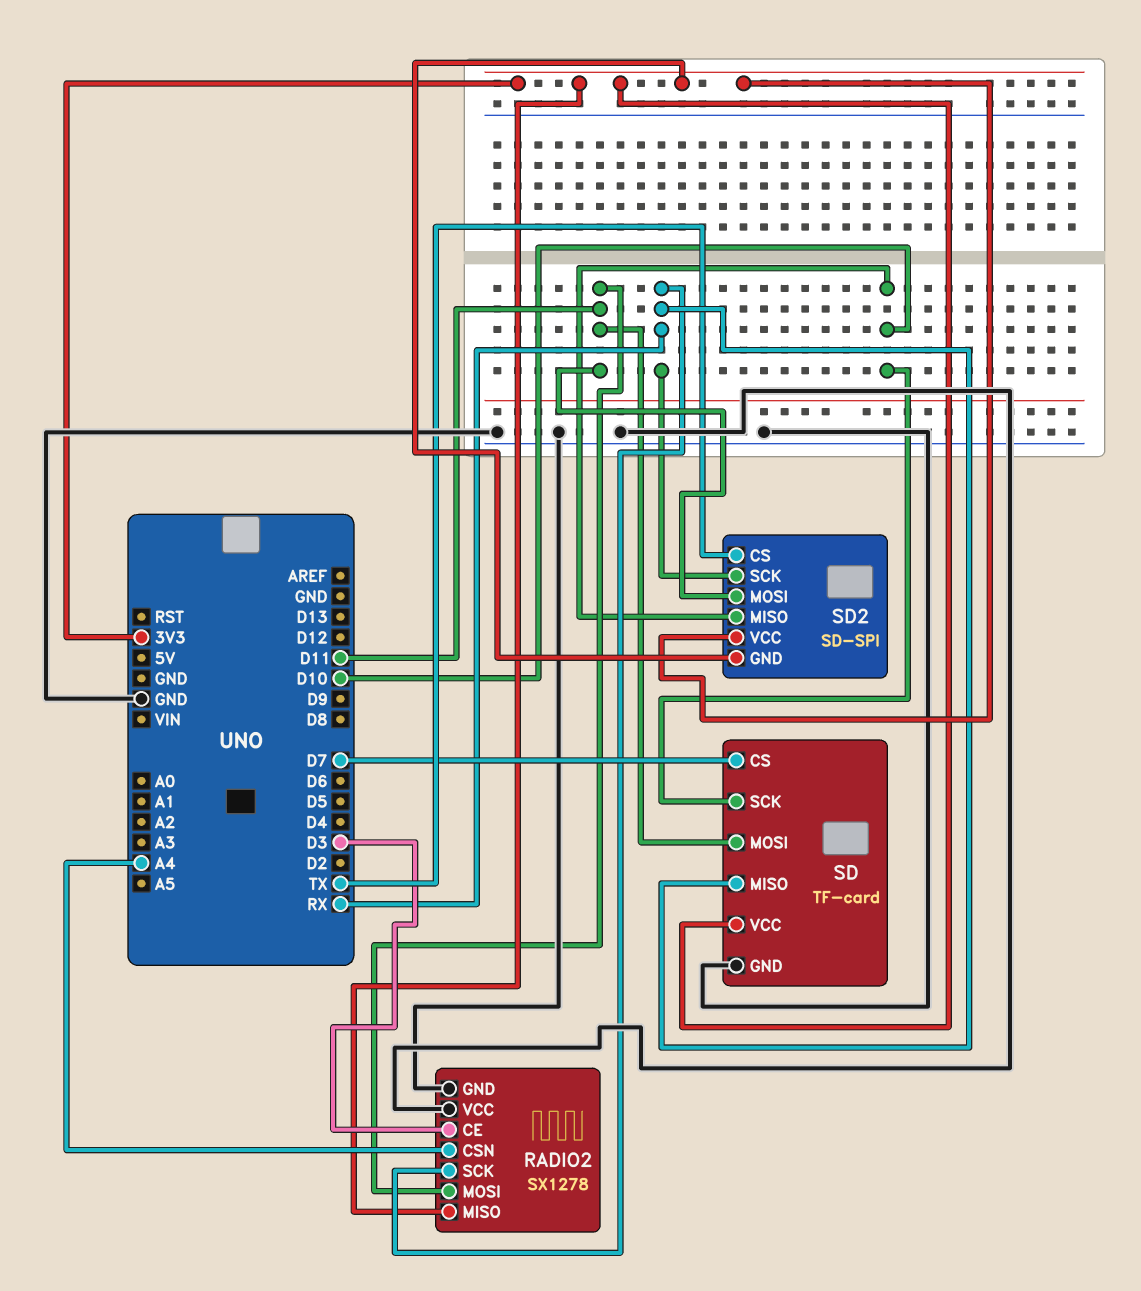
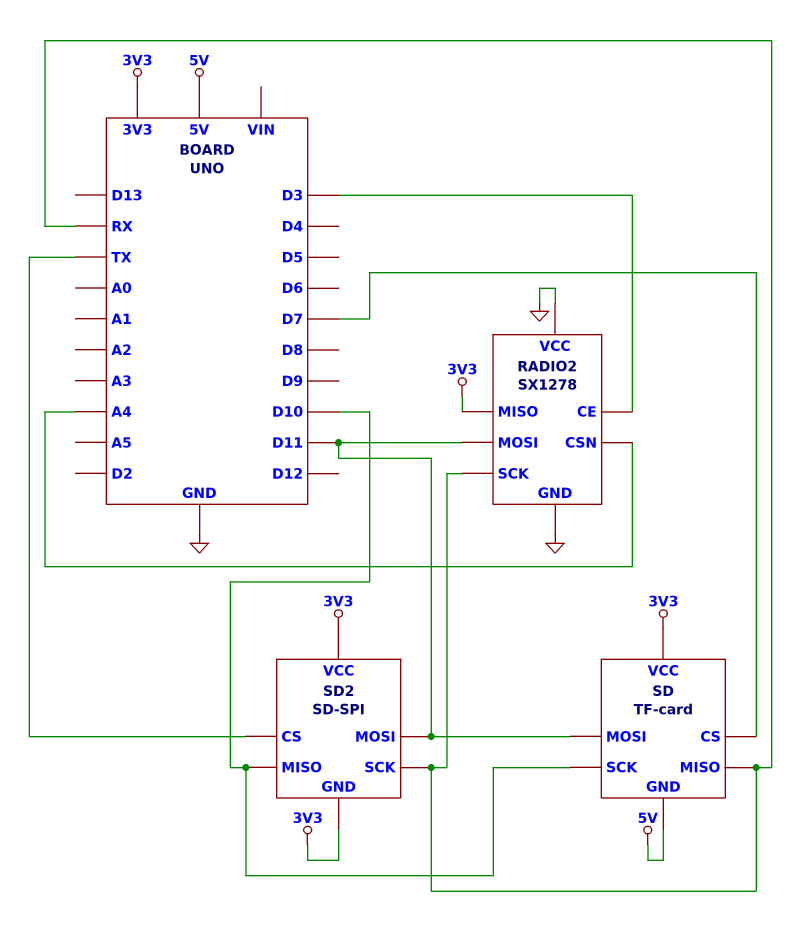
SD pin GND: GND -> 5V

